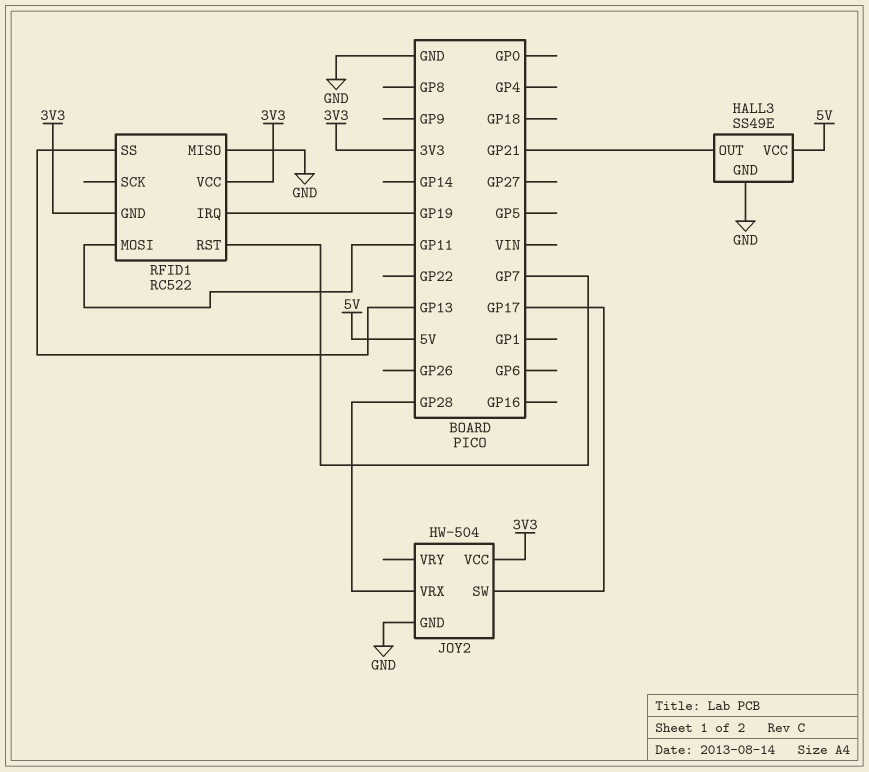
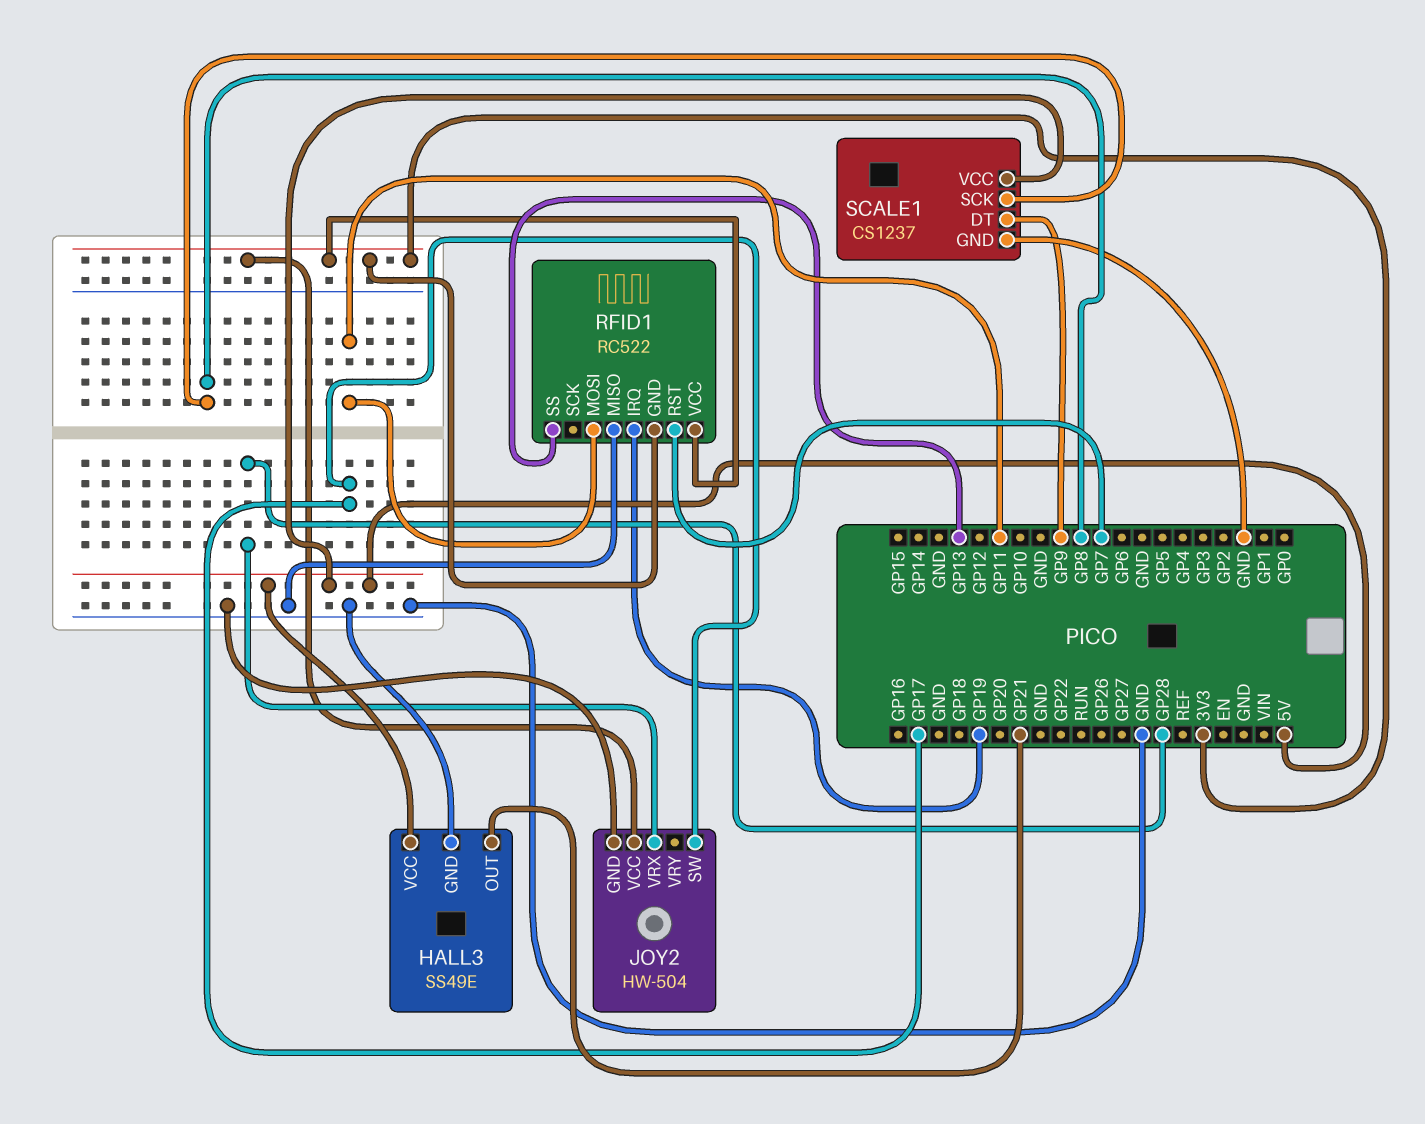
SCALE1: none -> CS1237
SCALE1 pin DT: none -> GP9
SCALE1 pin GND: none -> GND
SCALE1 pin SCK: none -> GP8
SCALE1 pin VCC: none -> 5V

